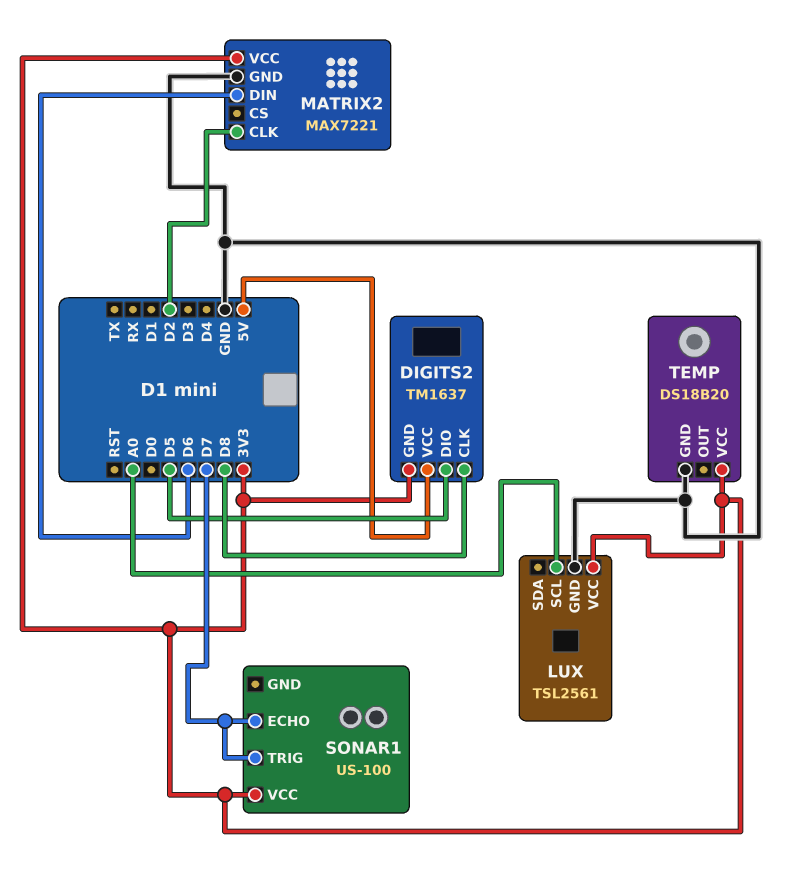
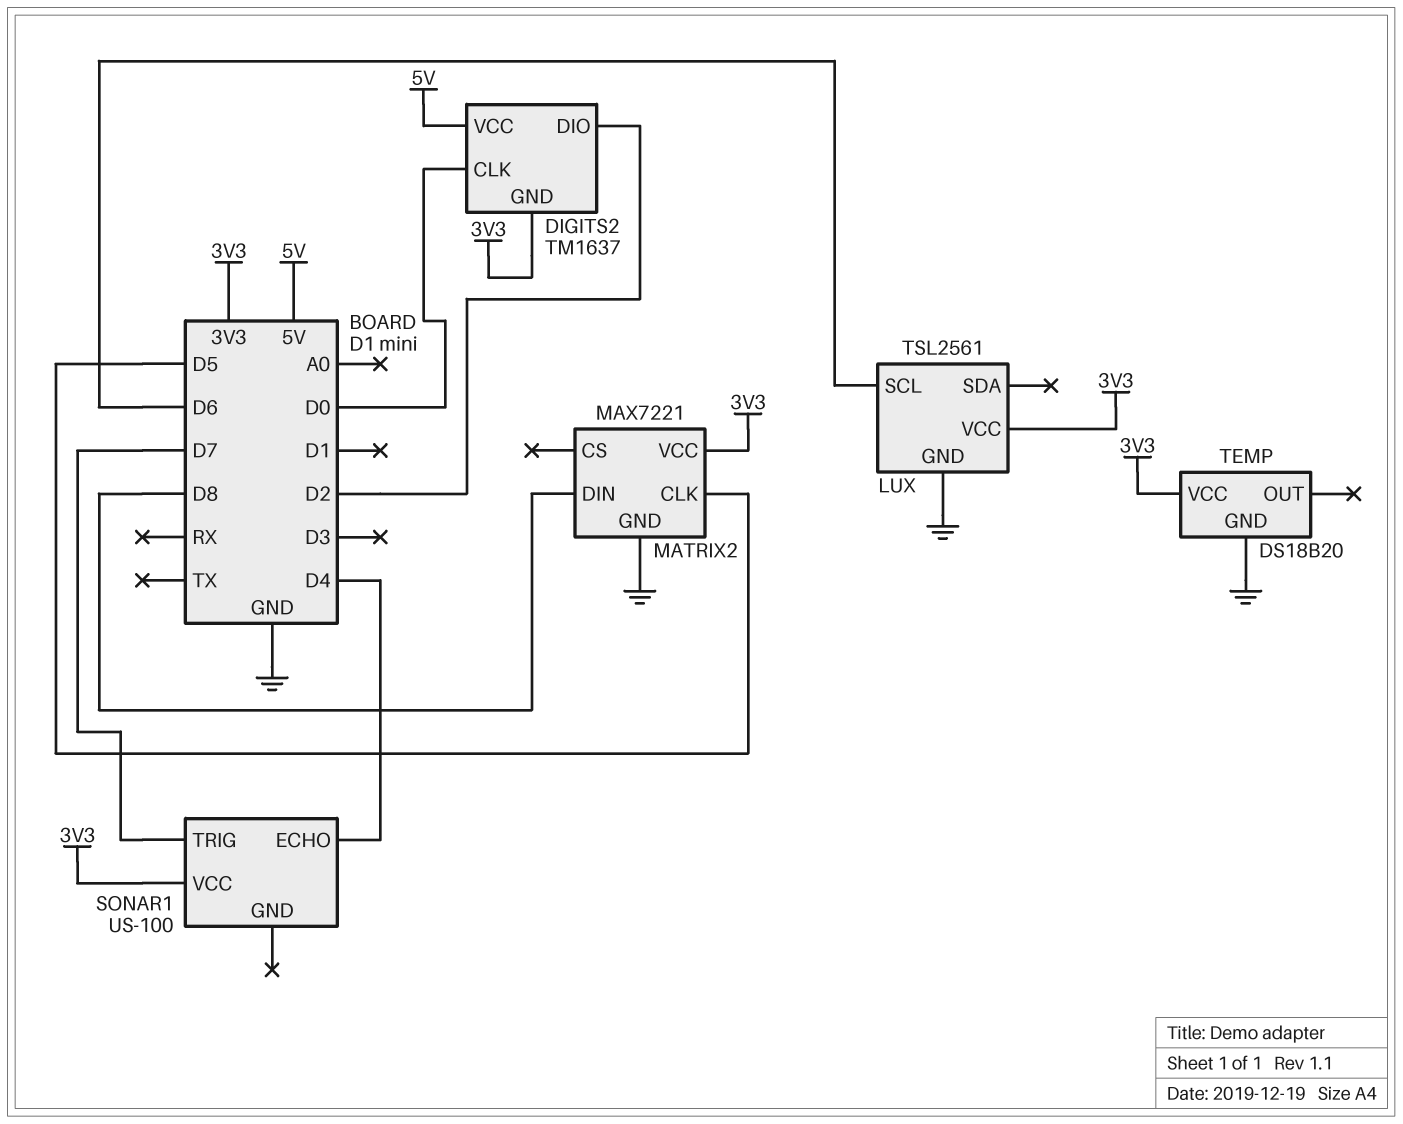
DIGITS2 pin CLK: D8 -> D0
DIGITS2 pin DIO: D5 -> D2
LUX pin SCL: A0 -> D6
MATRIX2 pin CLK: D2 -> D5
MATRIX2 pin DIN: D6 -> D8
SONAR1 pin ECHO: D7 -> D4

